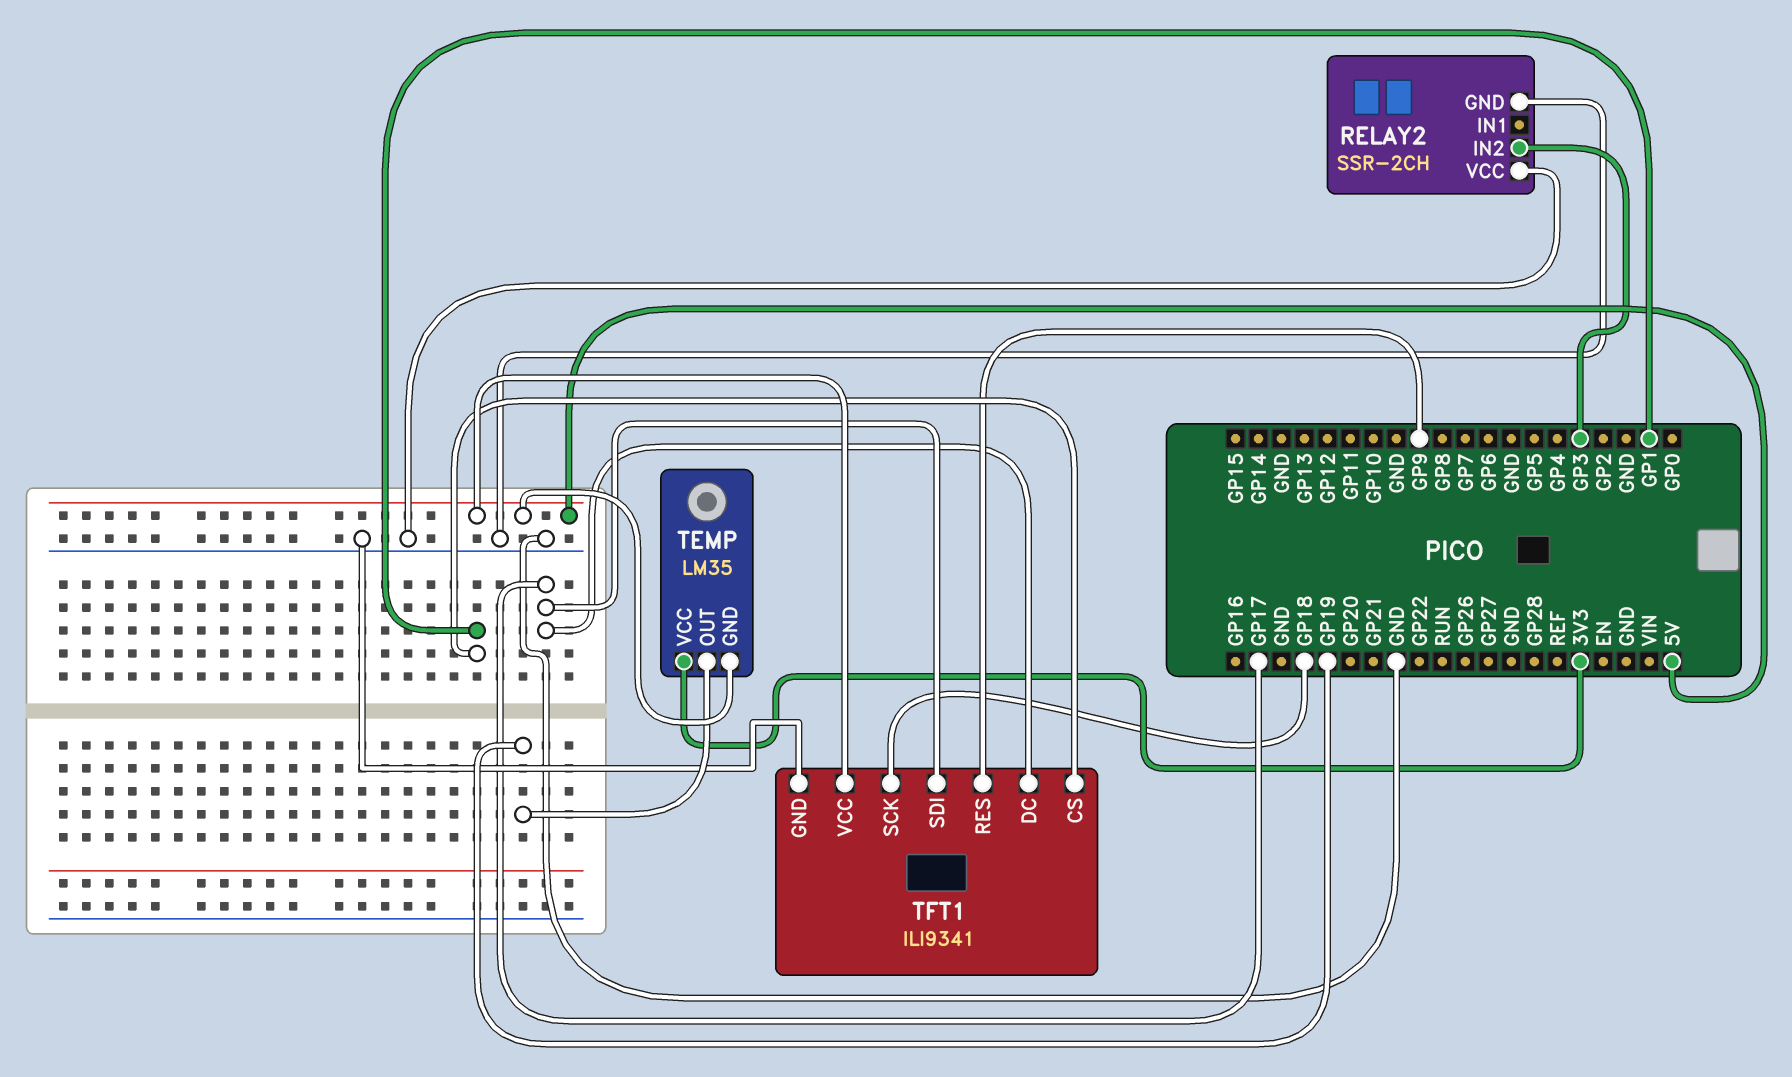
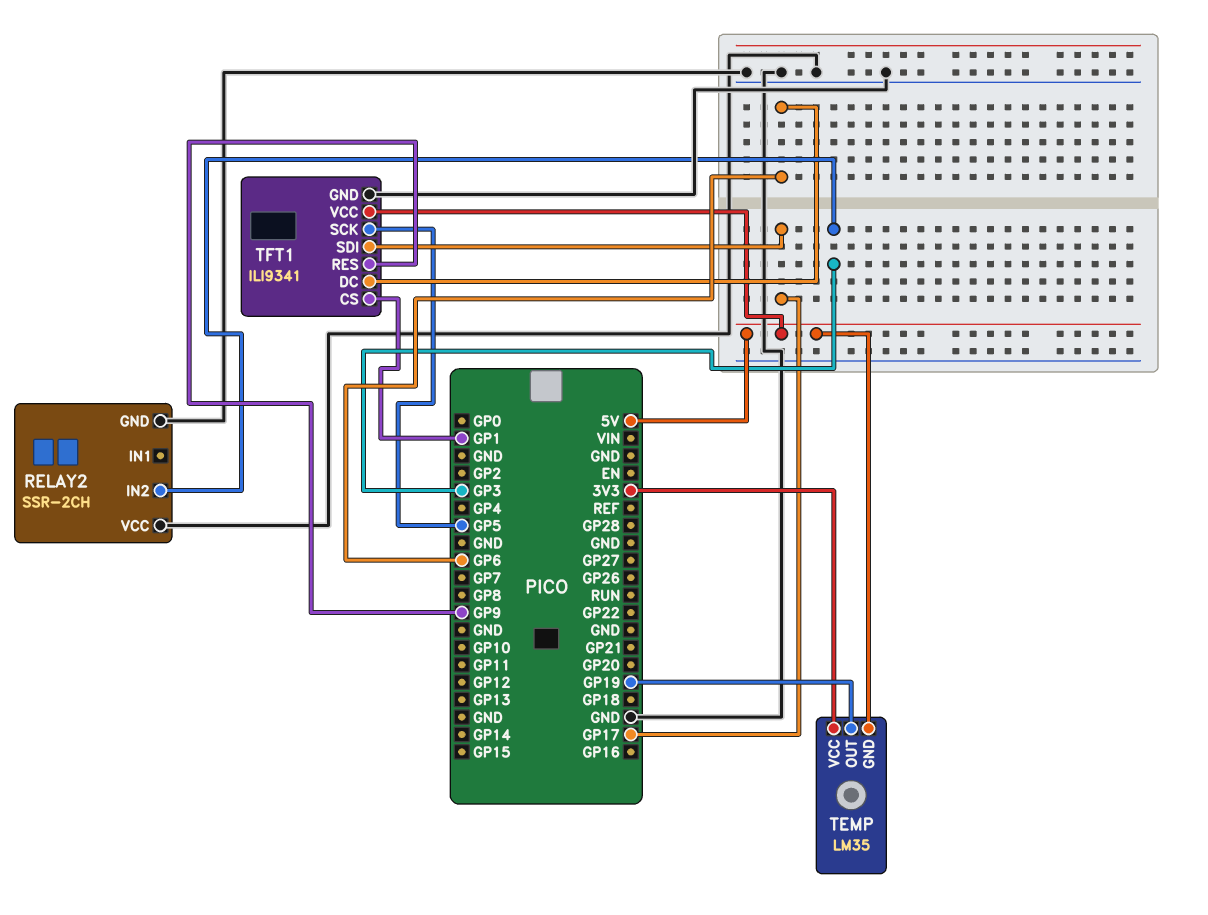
TFT1 pin DC: GP17 -> GP6
TFT1 pin SCK: GP18 -> GP5

